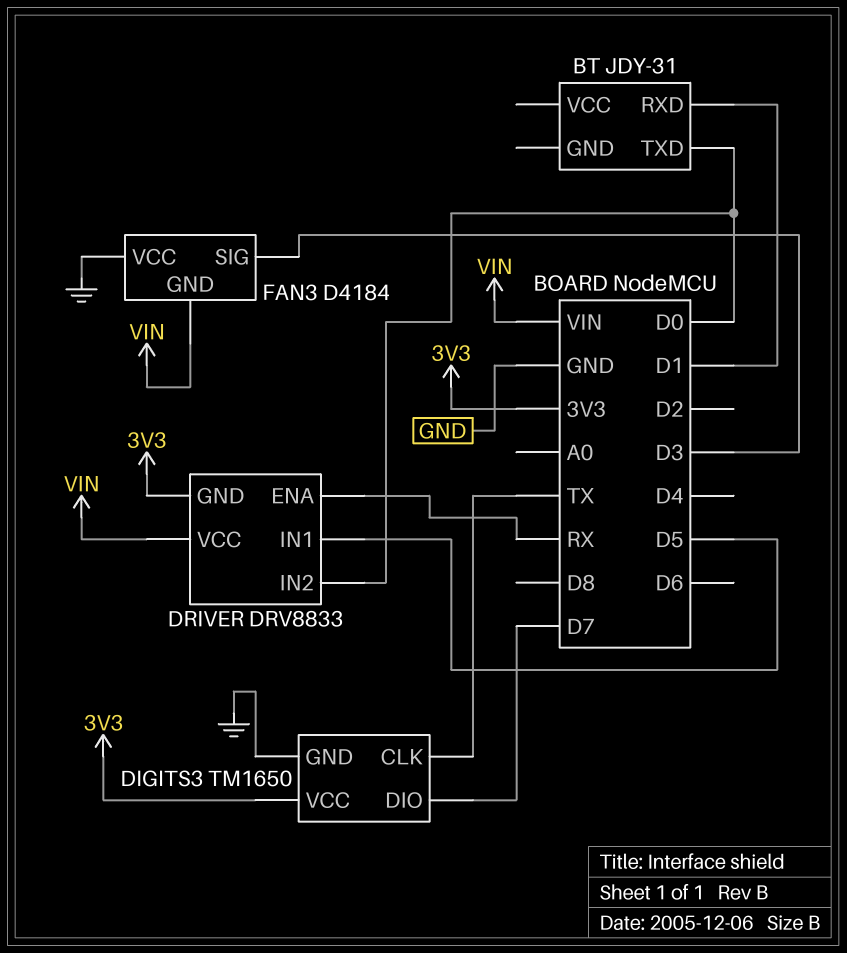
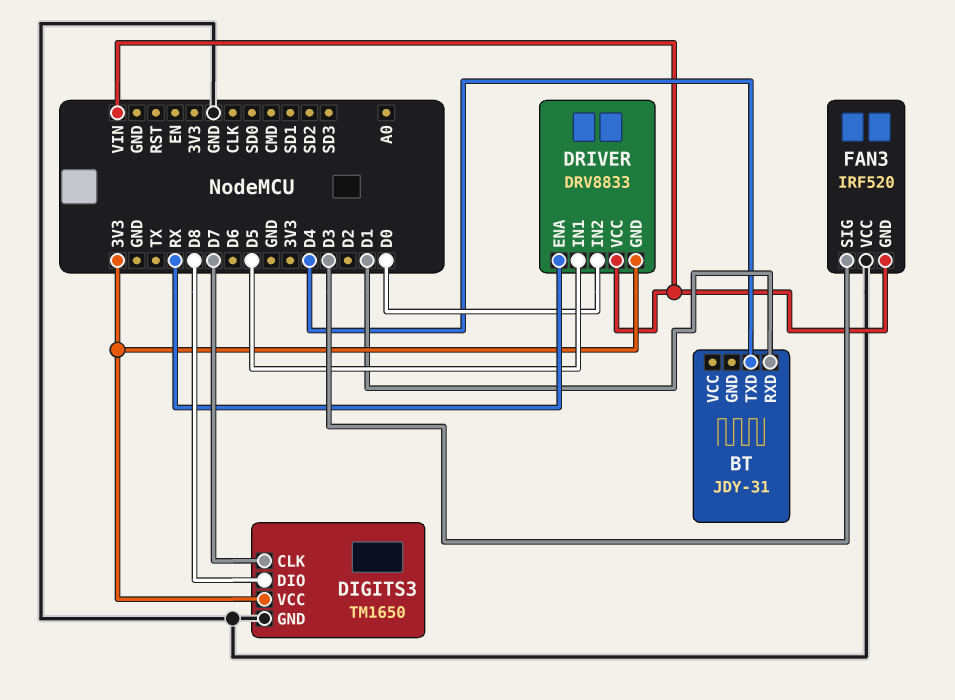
BT pin TXD: D0 -> D4
DIGITS3 pin CLK: TX -> D7
DIGITS3 pin DIO: D7 -> D8
FAN3: D4184 -> IRF520

